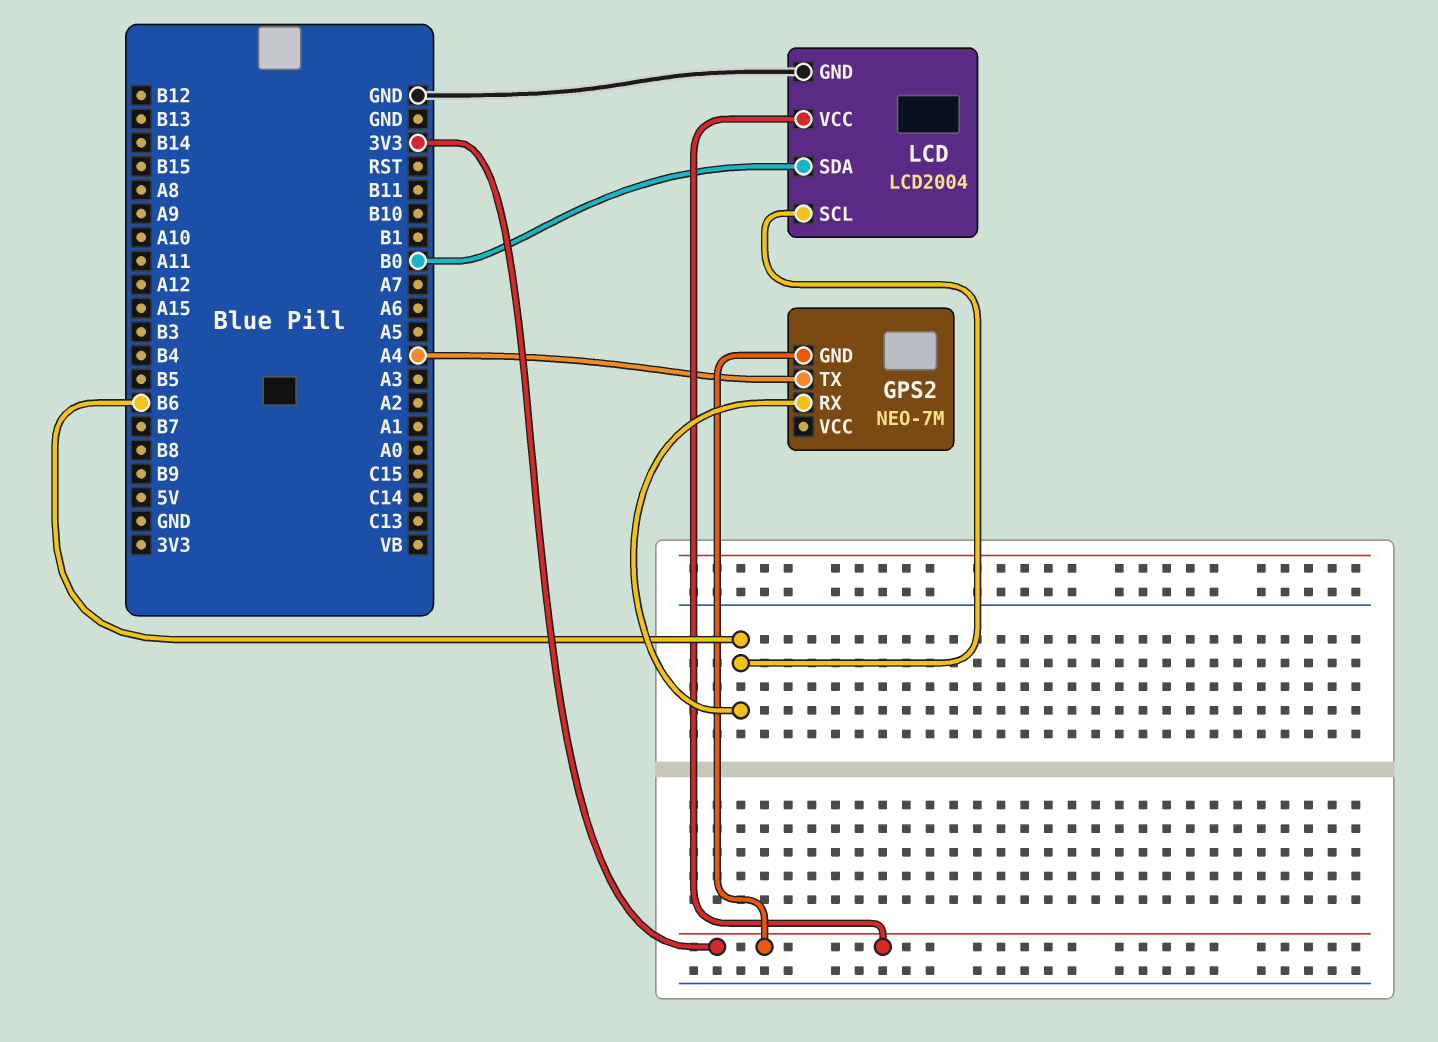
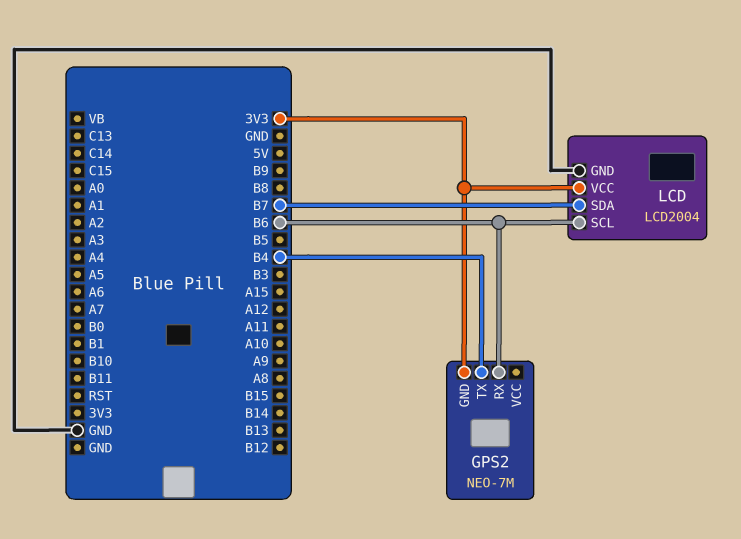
GPS2 pin TX: A4 -> B4
LCD pin SDA: B0 -> B7

